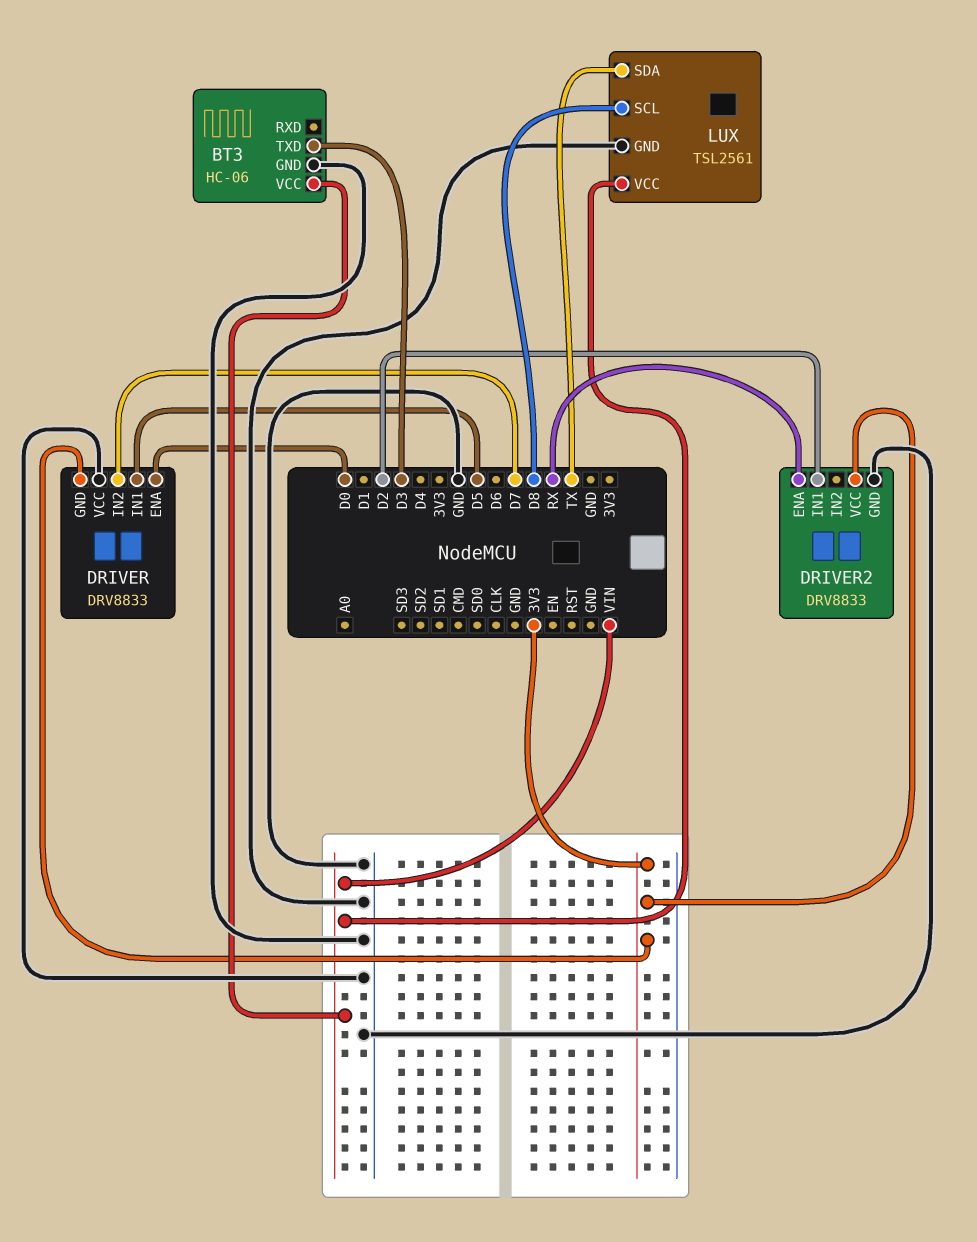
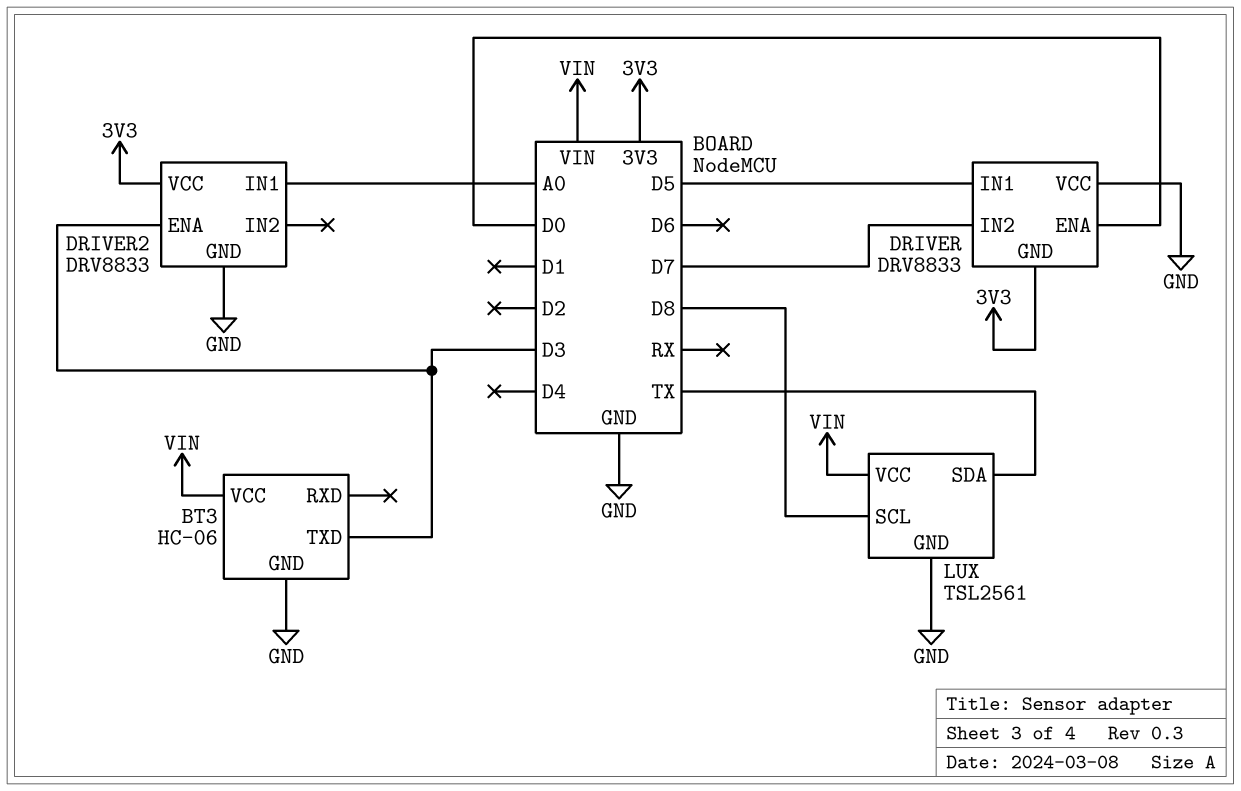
DRIVER2 pin ENA: RX -> D3
DRIVER2 pin IN1: D2 -> A0

